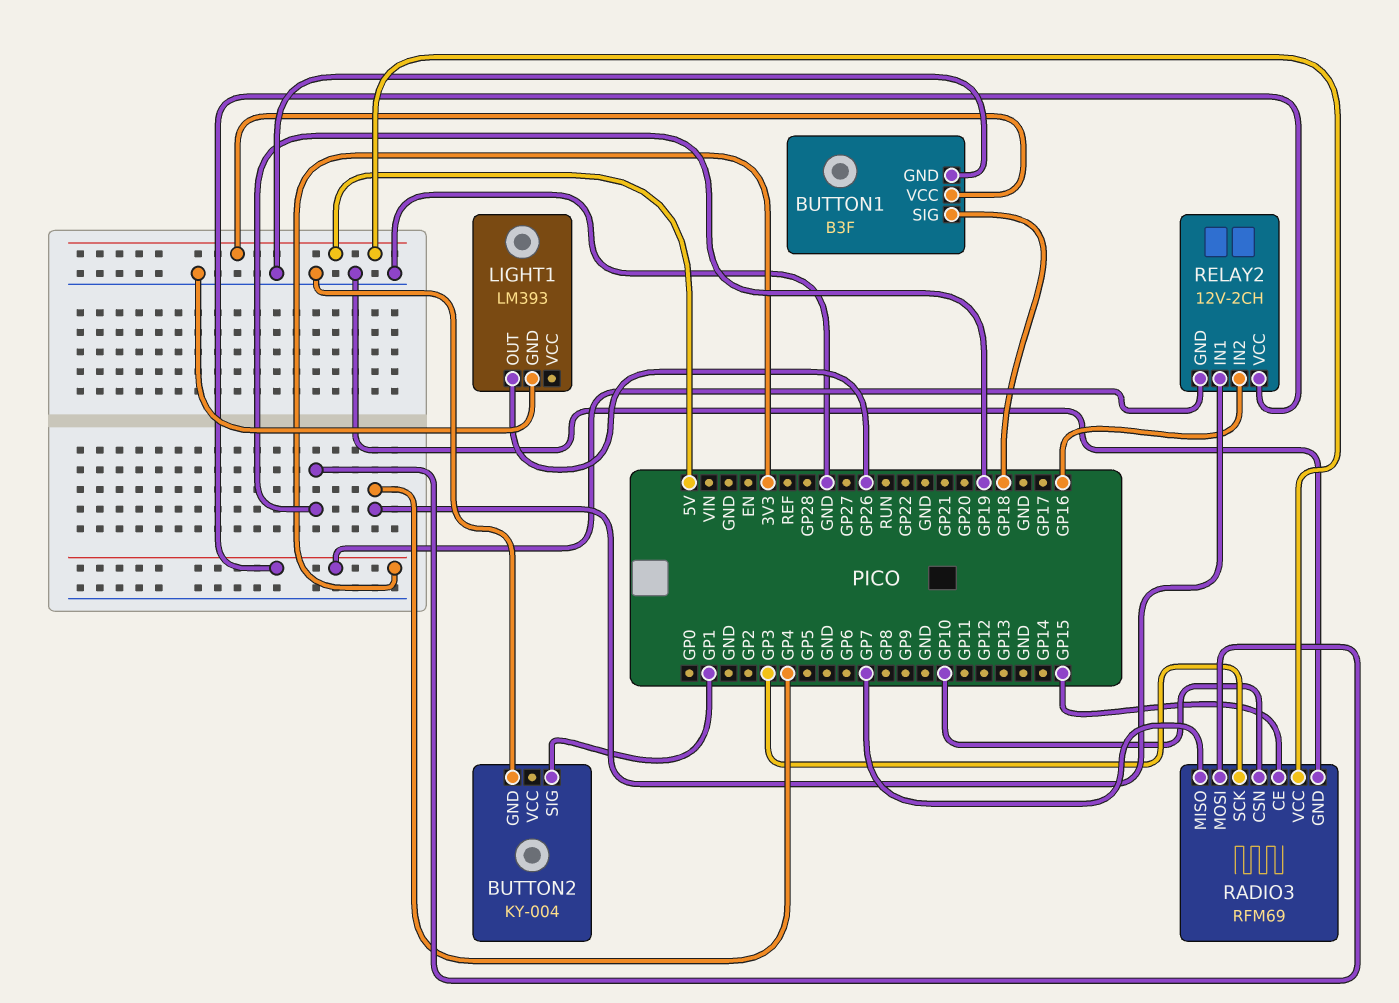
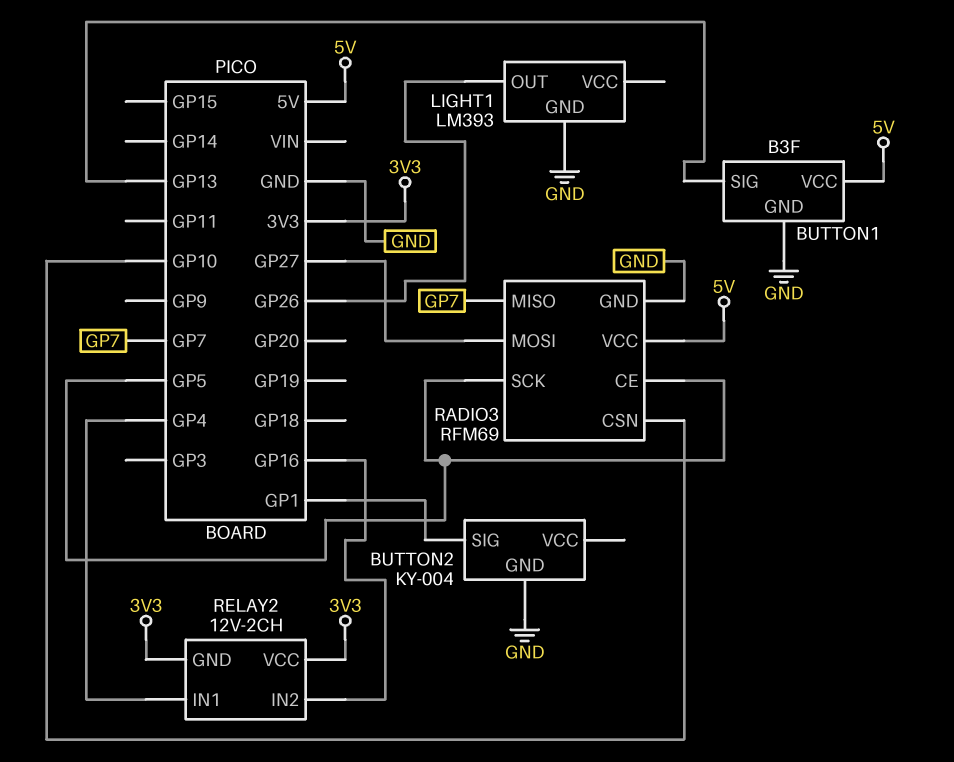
BUTTON1 pin SIG: GP18 -> GP13
RADIO3 pin CE: GP15 -> GP5
RADIO3 pin MOSI: GP19 -> GP27
RADIO3 pin SCK: GP3 -> GP5

